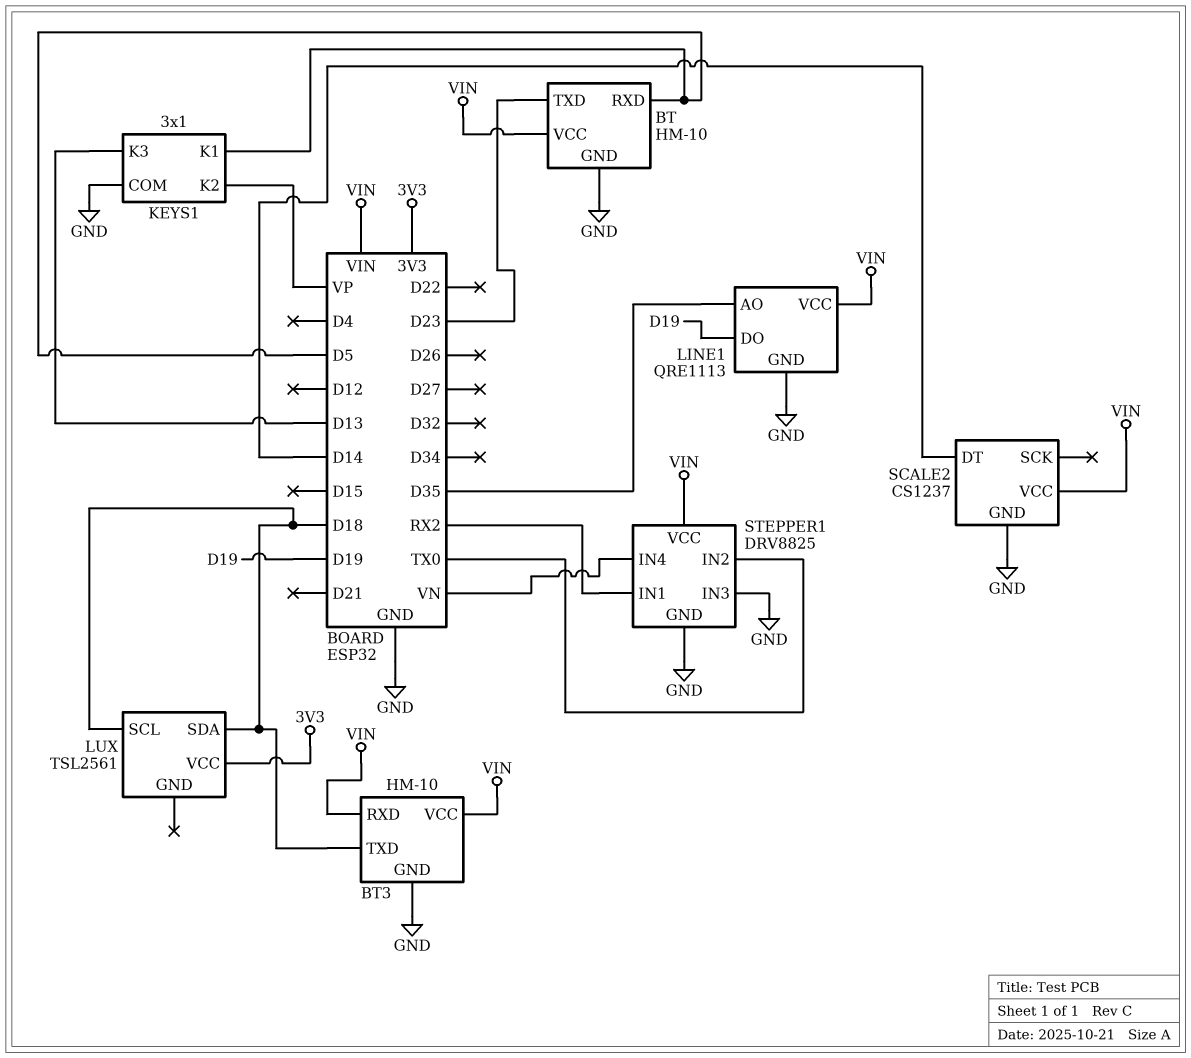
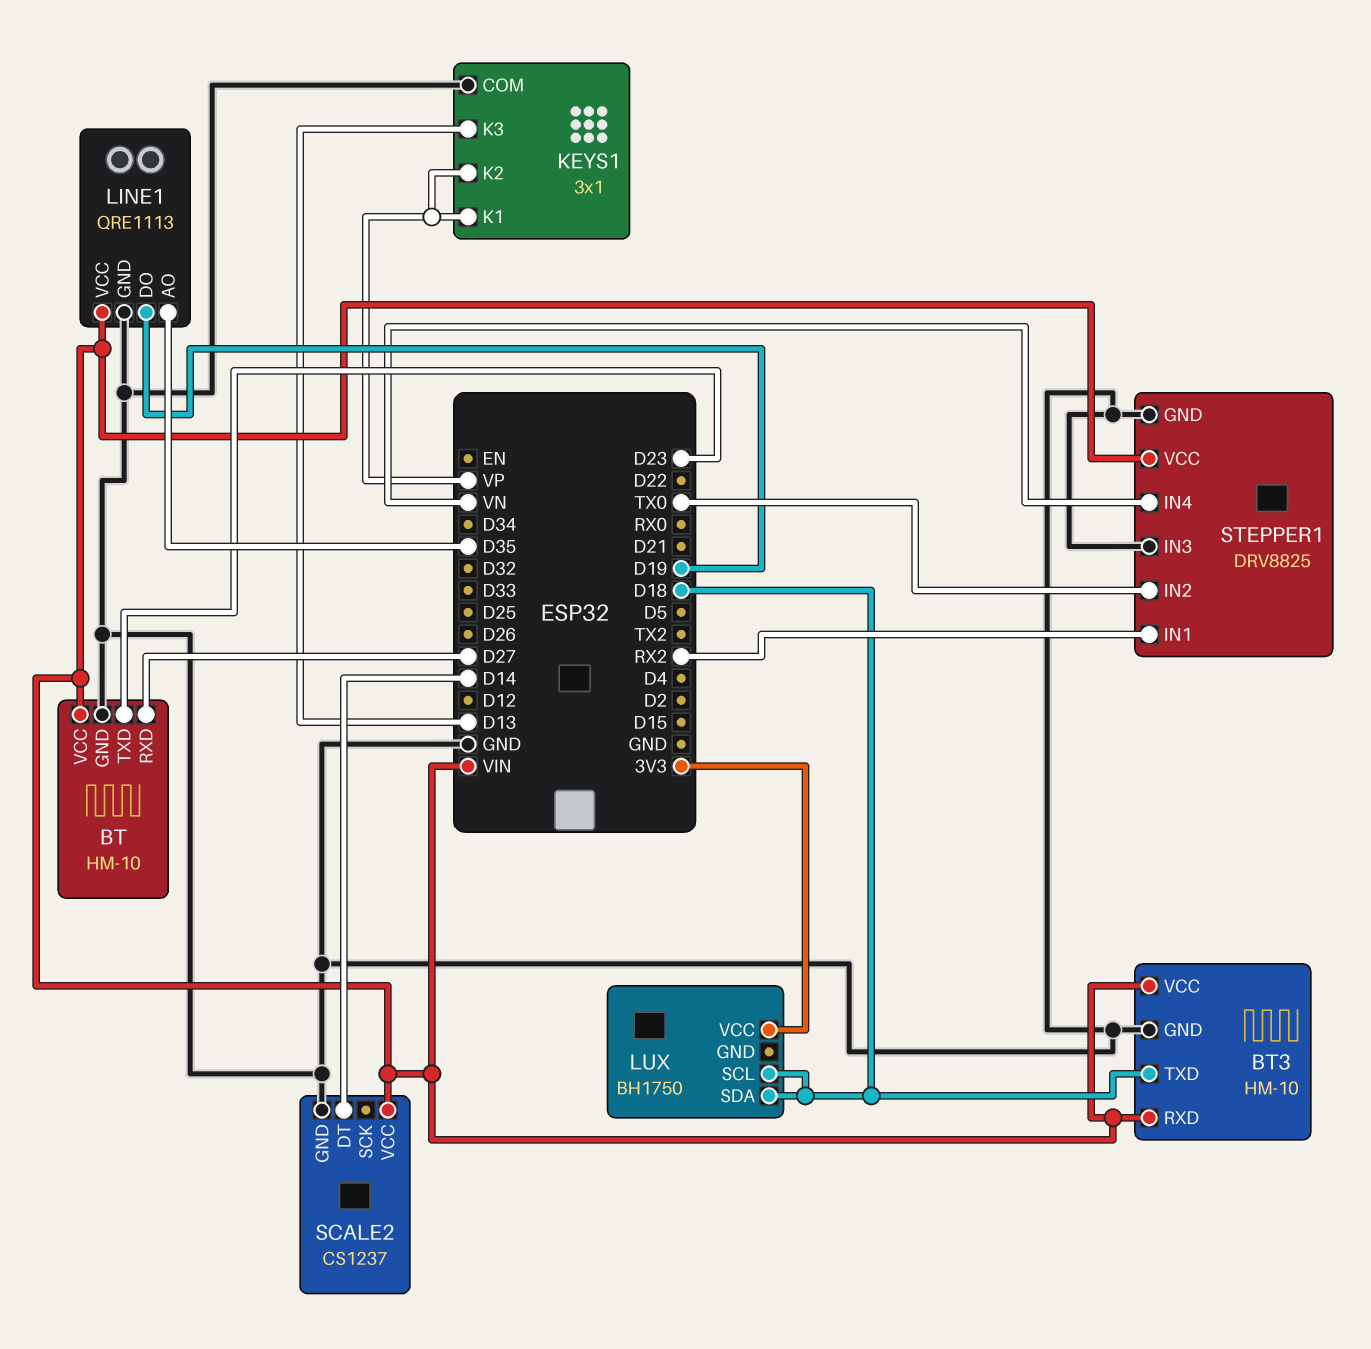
BT pin RXD: D5 -> D27
KEYS1 pin K1: D5 -> VP
LUX: TSL2561 -> BH1750

